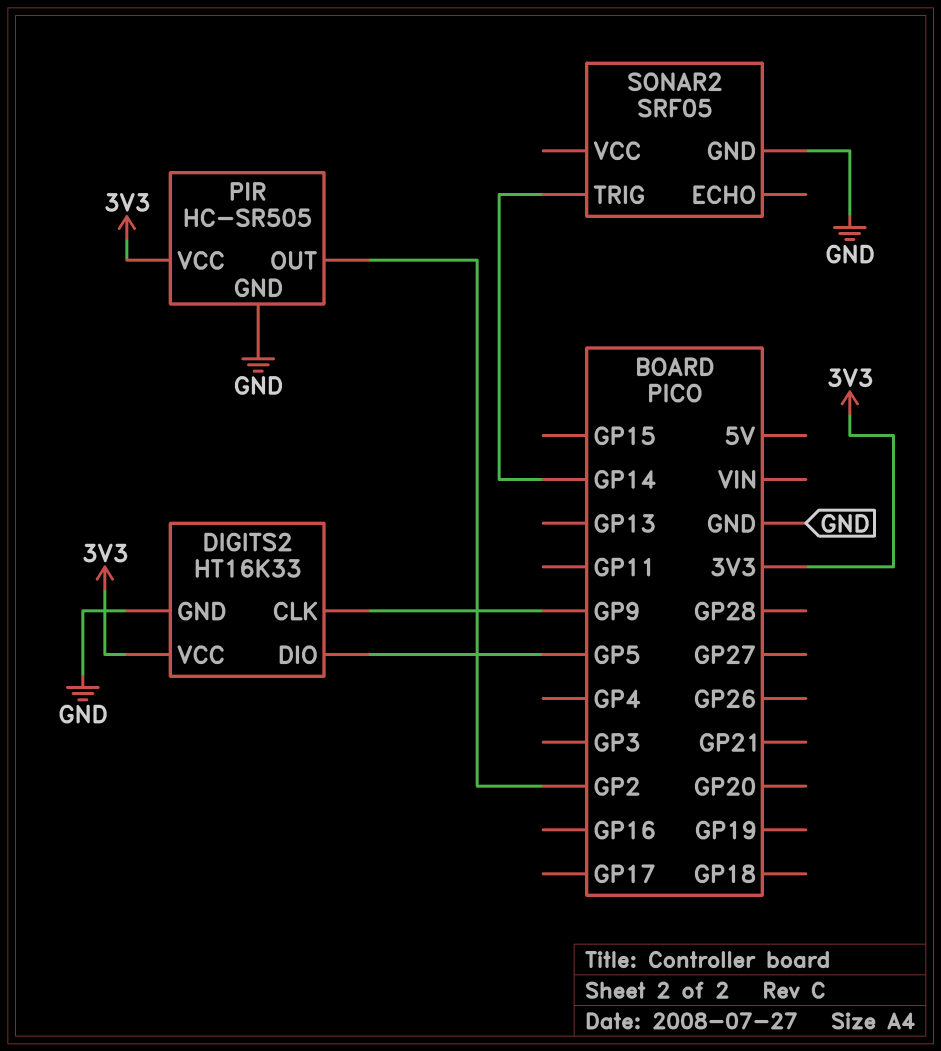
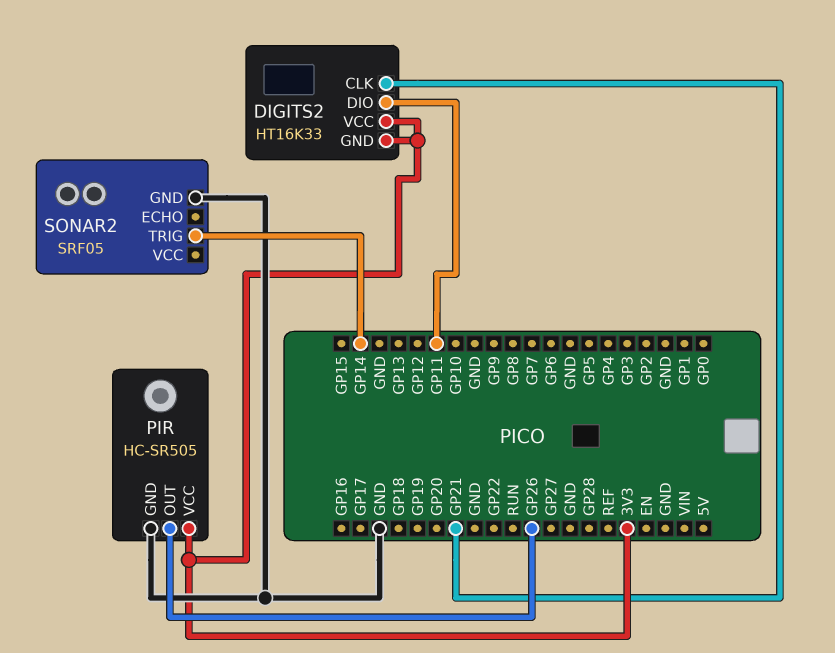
DIGITS2 pin CLK: GP9 -> GP21
DIGITS2 pin DIO: GP5 -> GP11
DIGITS2 pin GND: GND -> 3V3
PIR pin OUT: GP2 -> GP26

